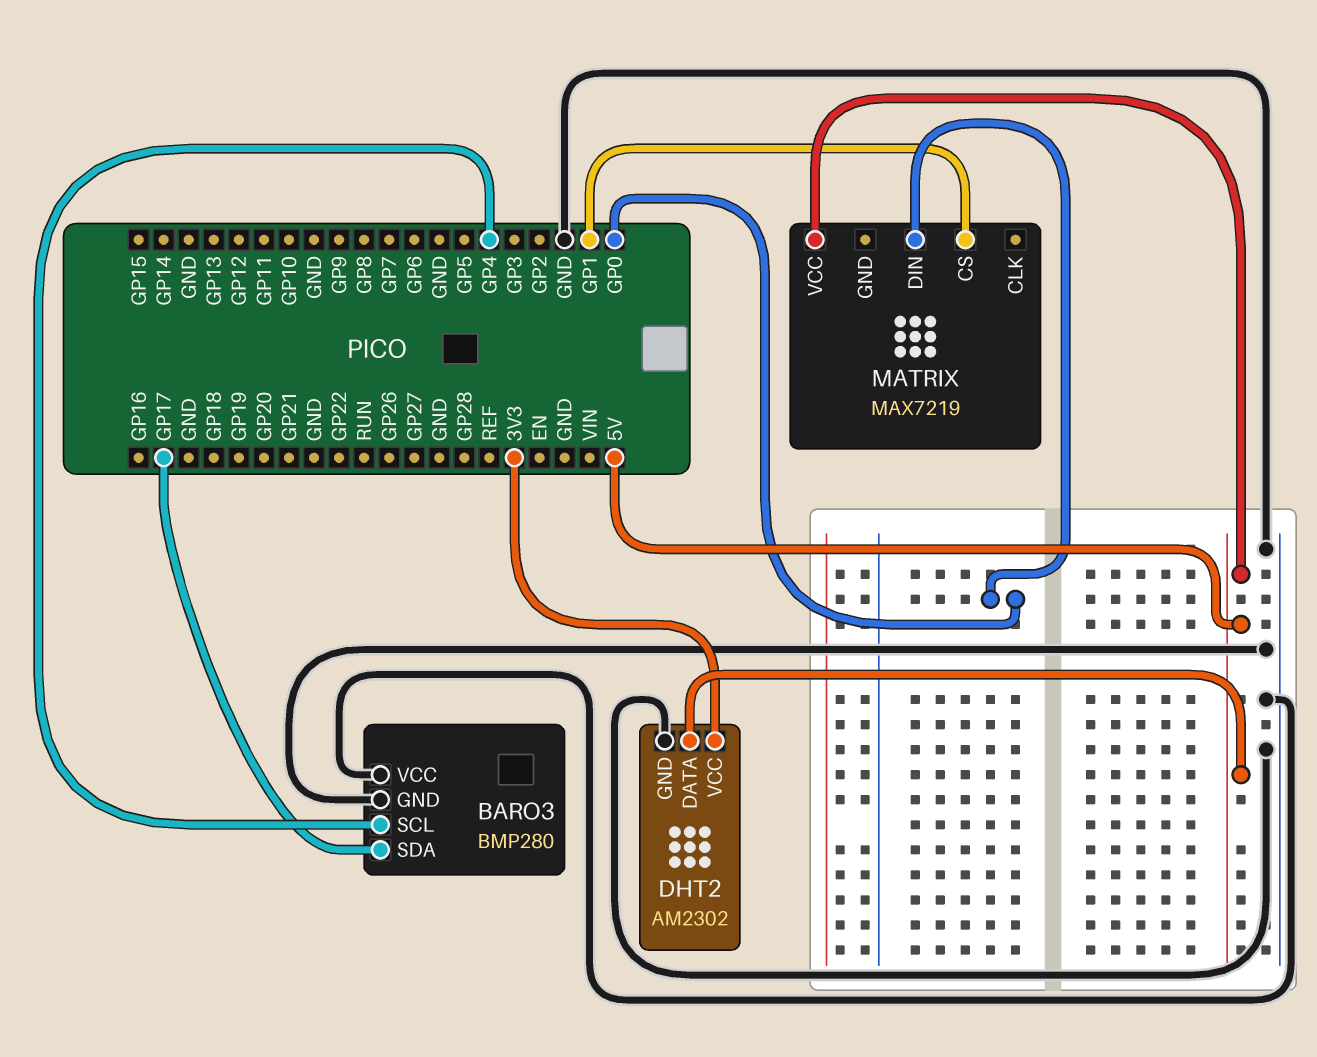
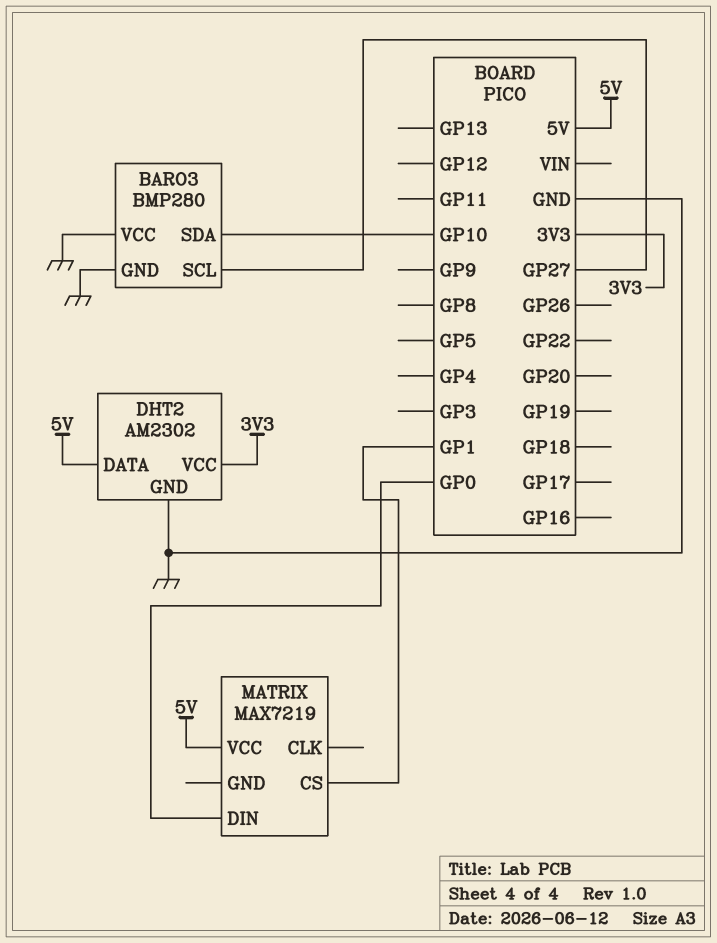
BARO3 pin SCL: GP4 -> GP27
BARO3 pin SDA: GP17 -> GP10

